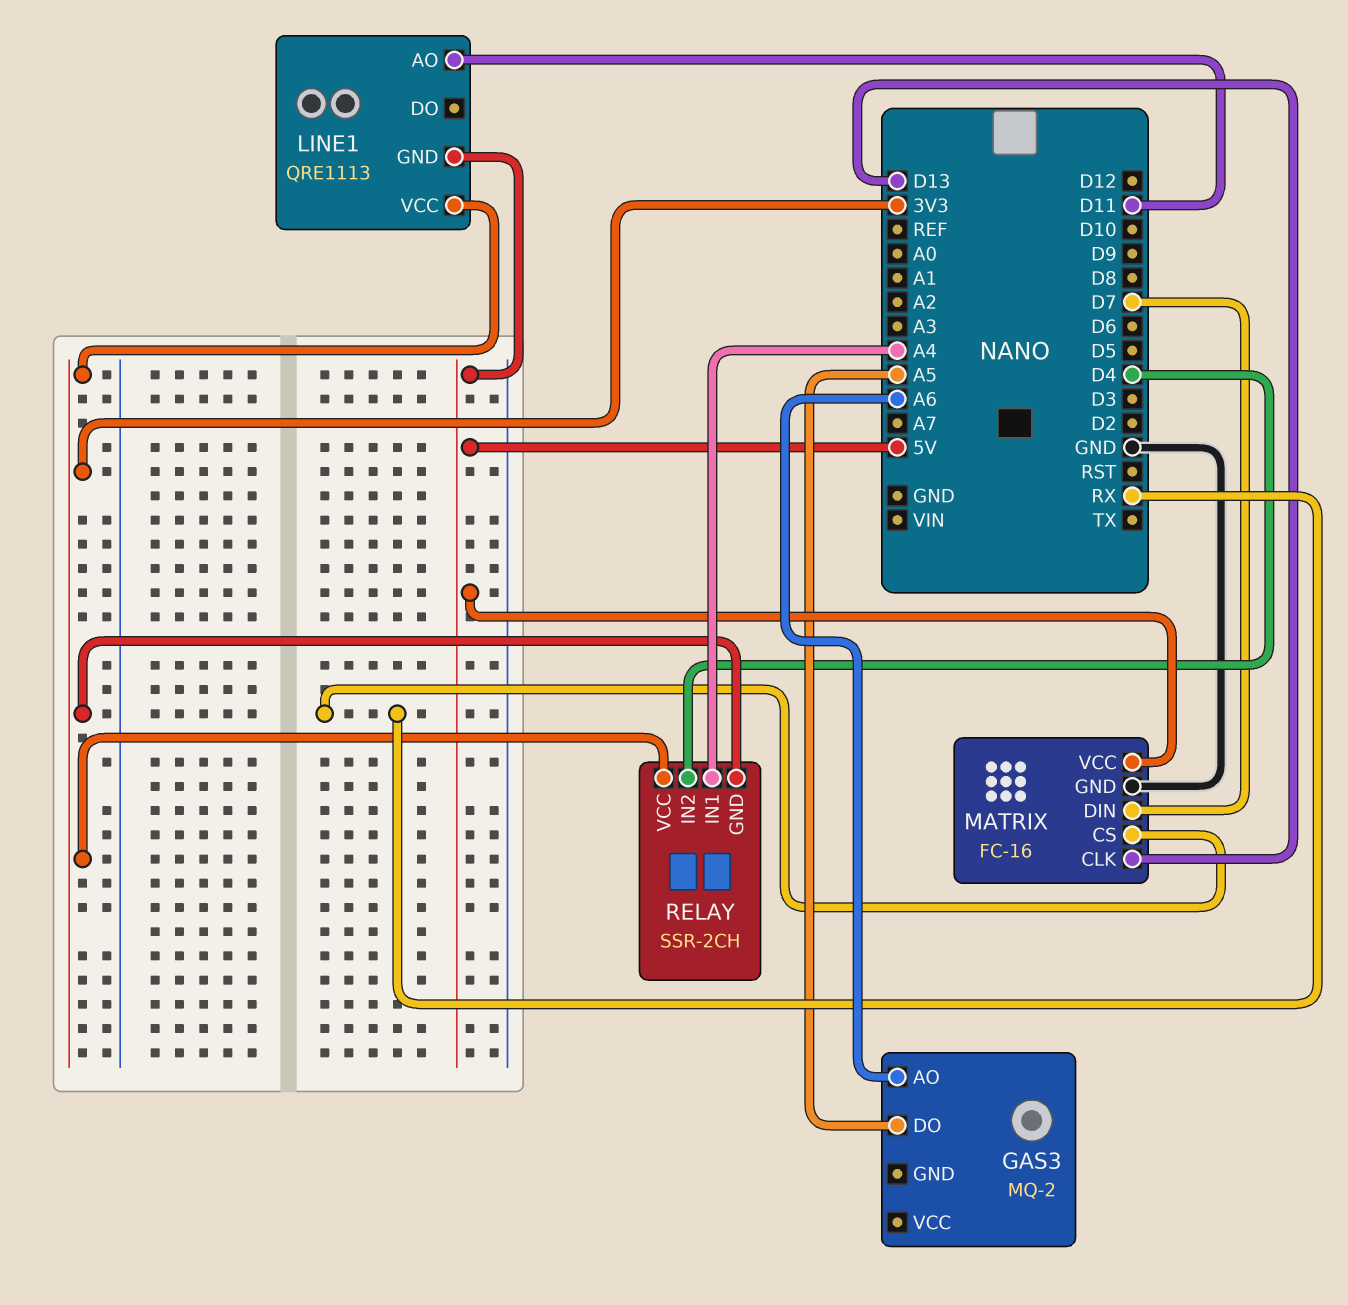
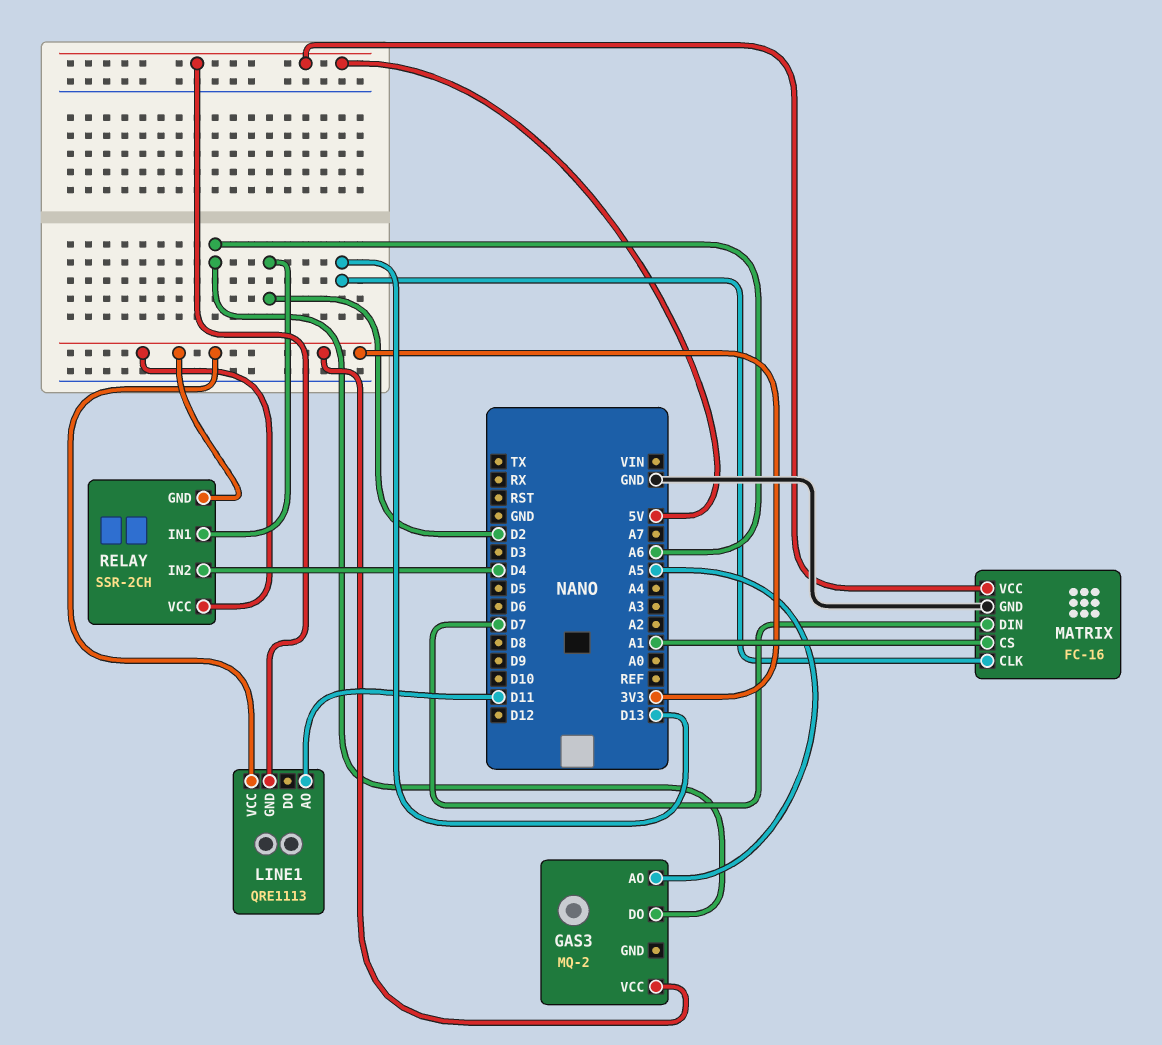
GAS3 pin AO: A6 -> A5
GAS3 pin DO: A5 -> A6
GAS3 pin VCC: none -> 3V3
MATRIX pin CS: RX -> A1
RELAY pin IN1: A4 -> D2

